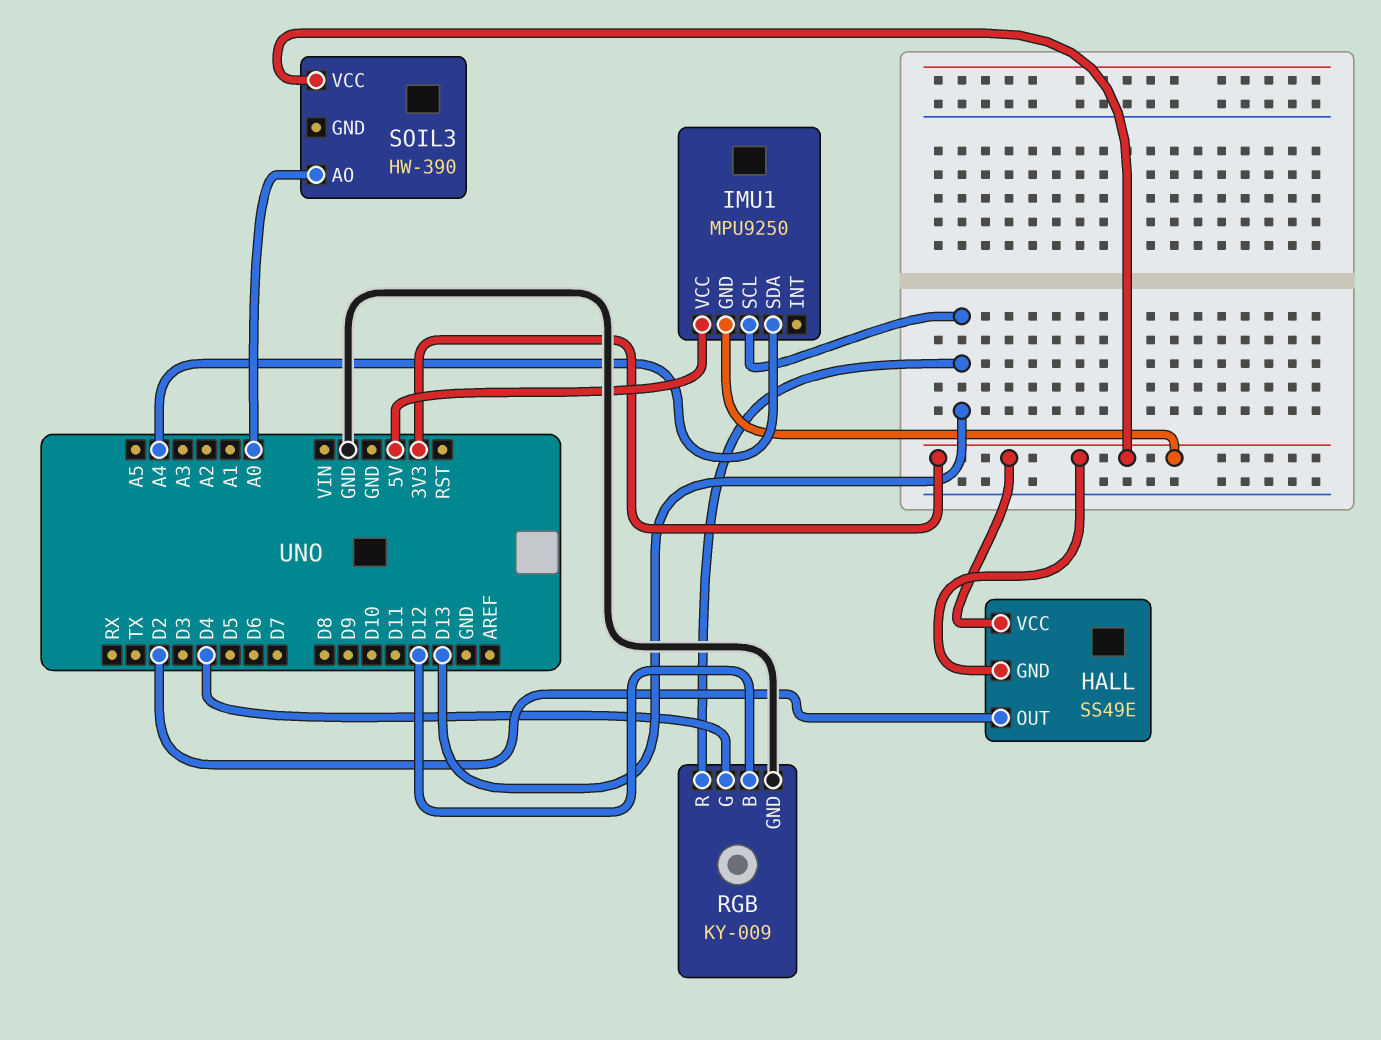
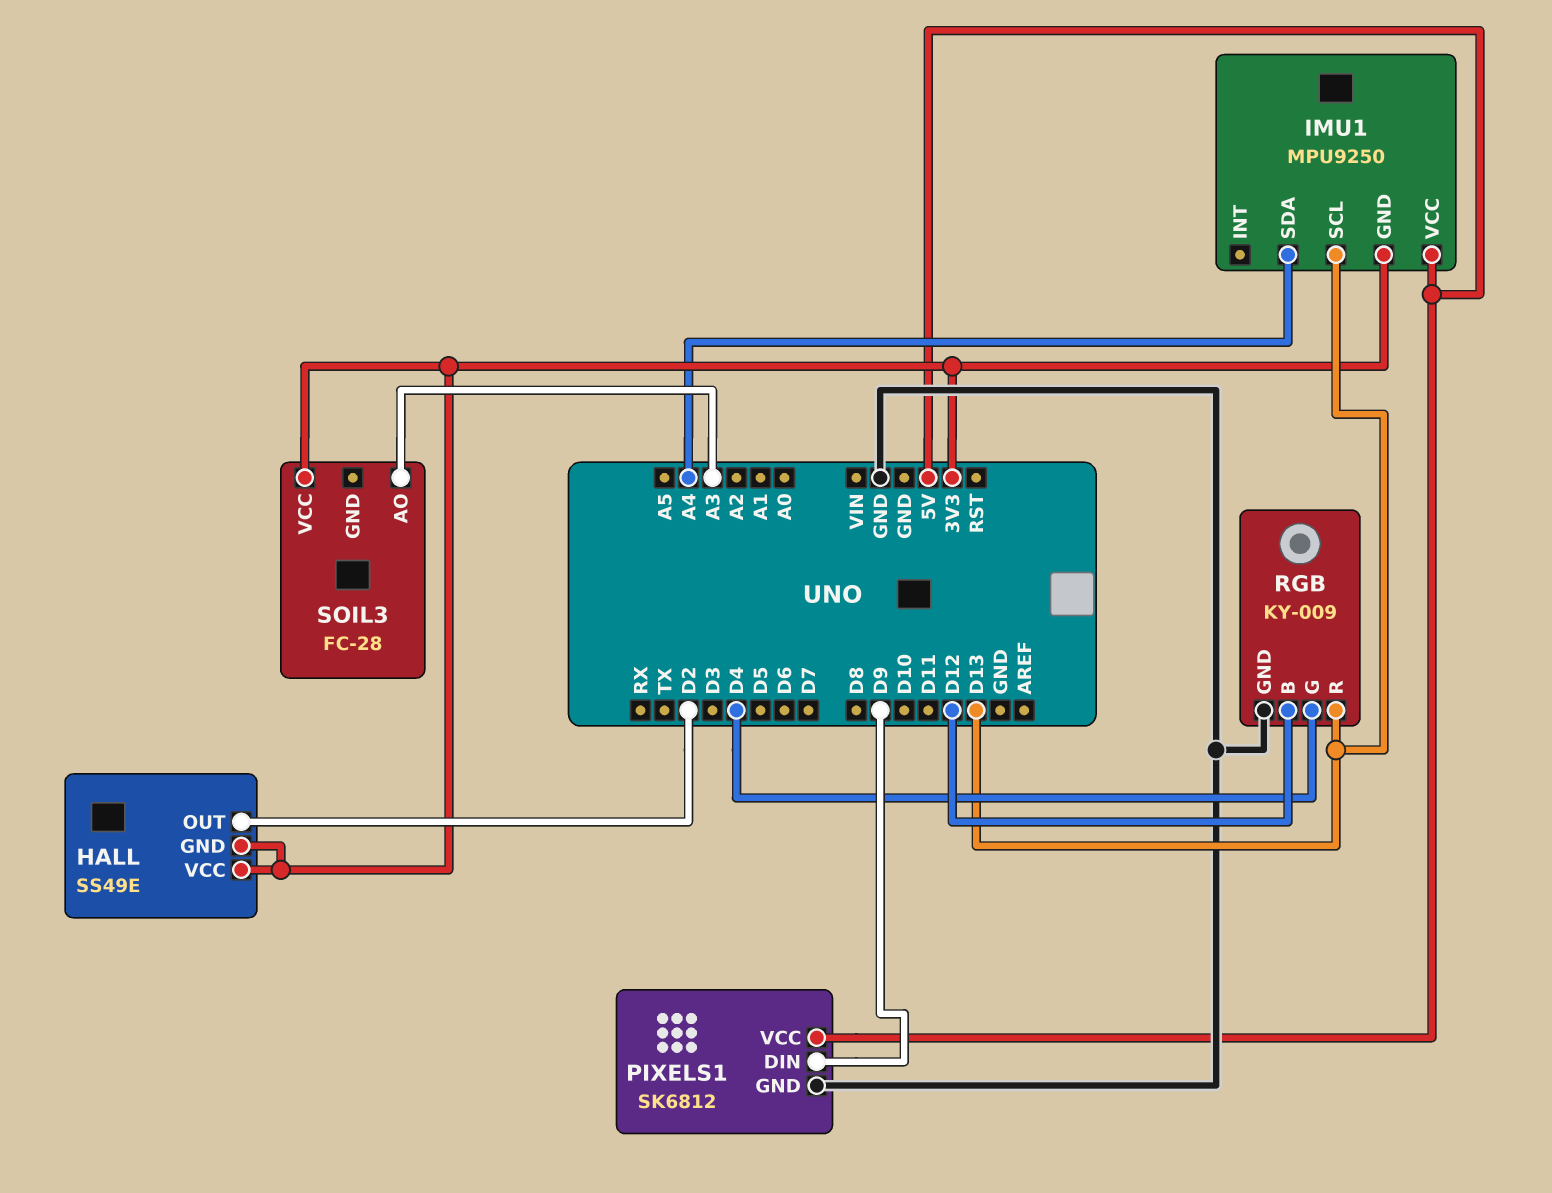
PIXELS1: none -> SK6812
PIXELS1 pin DIN: none -> D9
PIXELS1 pin GND: none -> GND
PIXELS1 pin VCC: none -> 5V
SOIL3: HW-390 -> FC-28
SOIL3 pin AO: A0 -> A3

